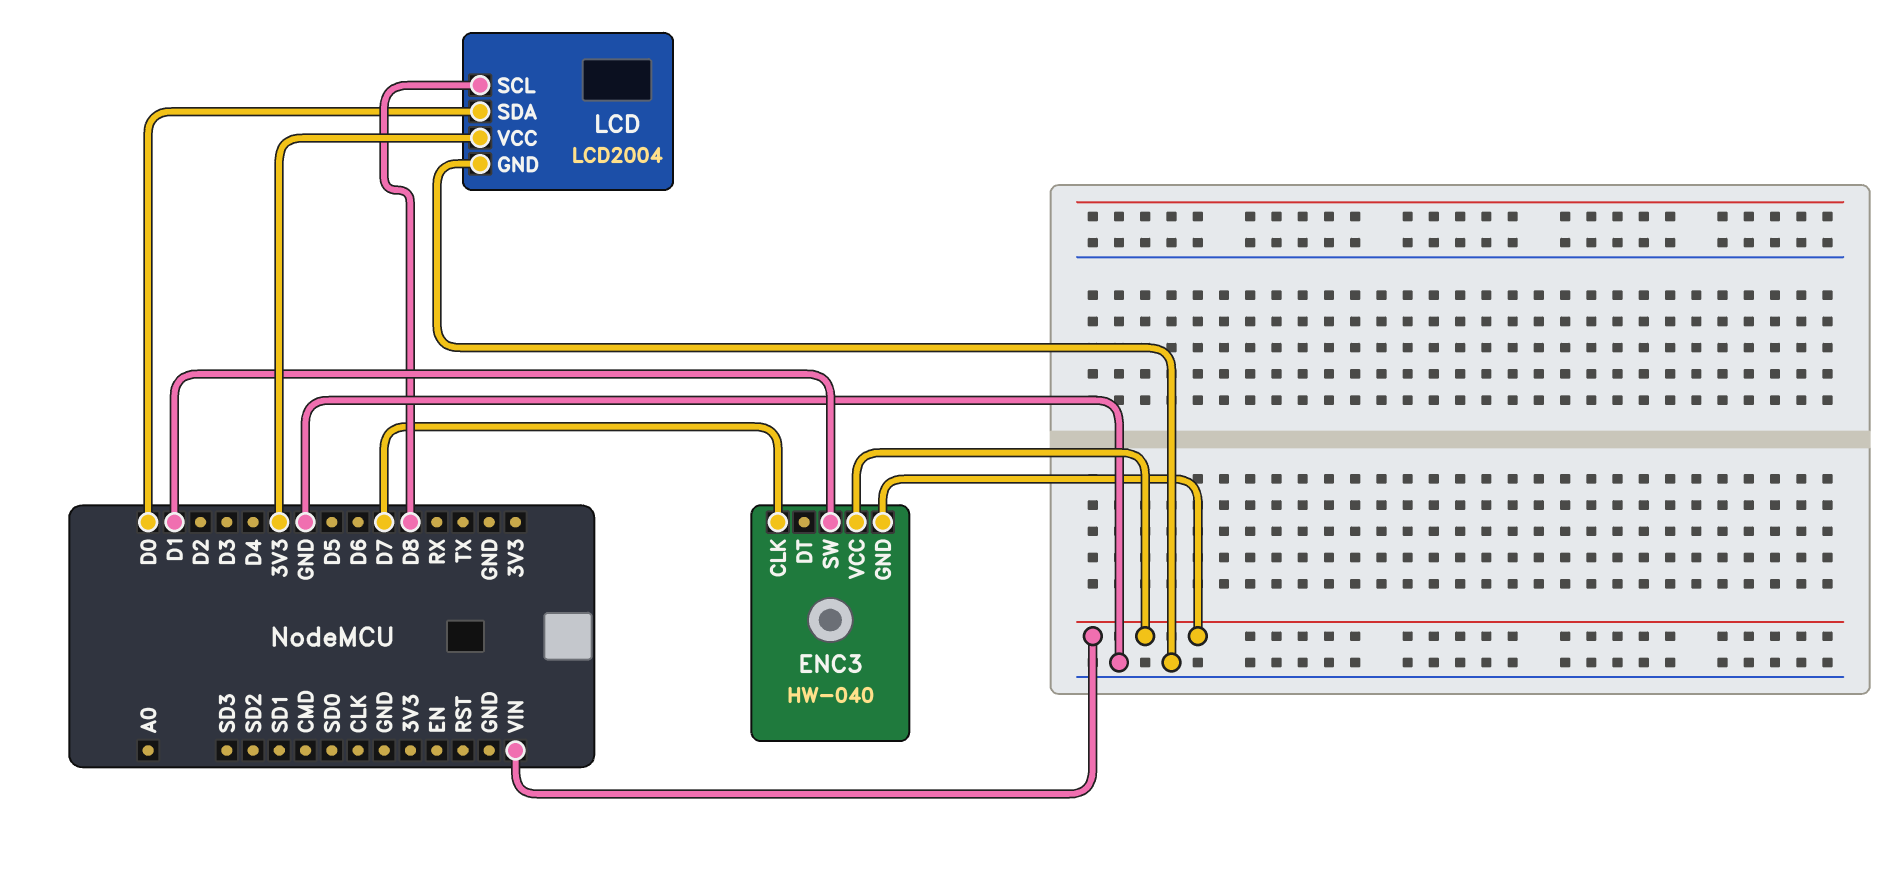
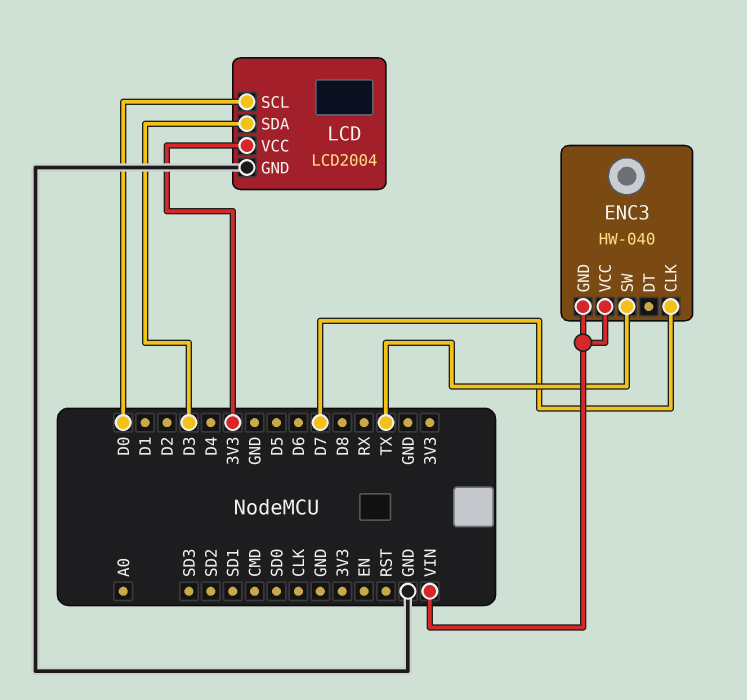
ENC3 pin SW: D1 -> TX
LCD pin SCL: D8 -> D0
LCD pin SDA: D0 -> D3

